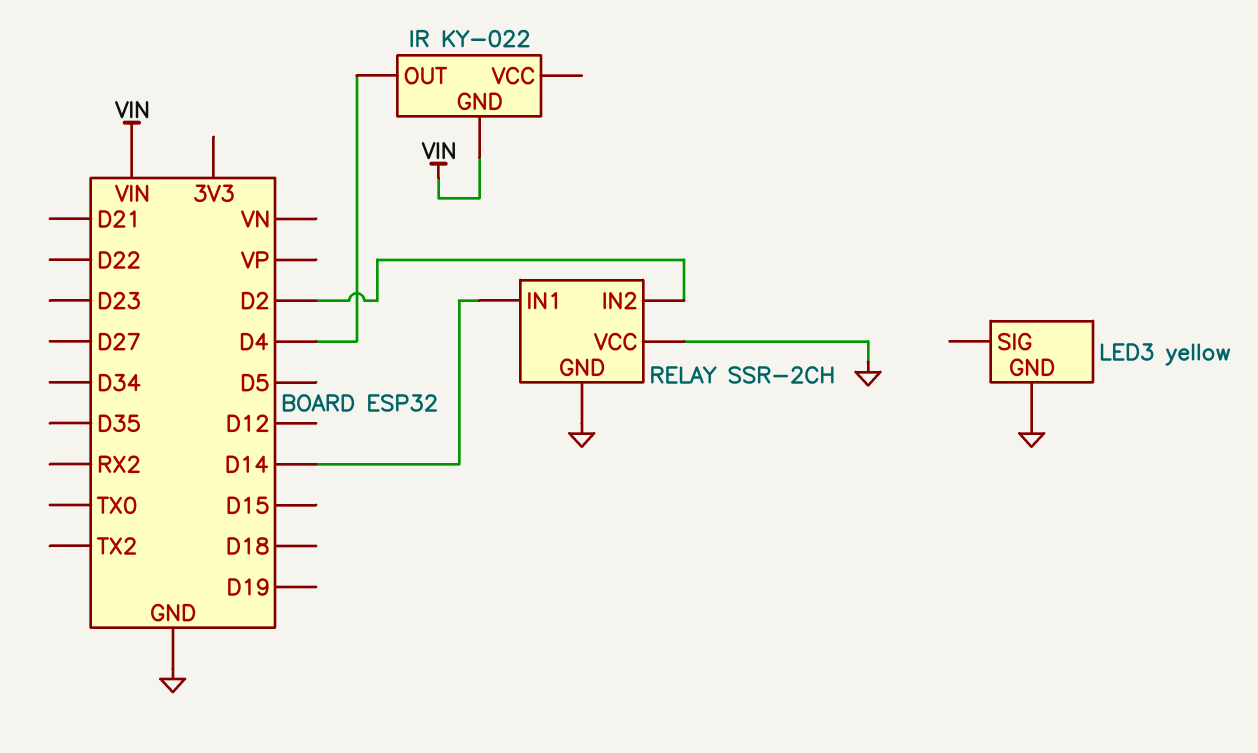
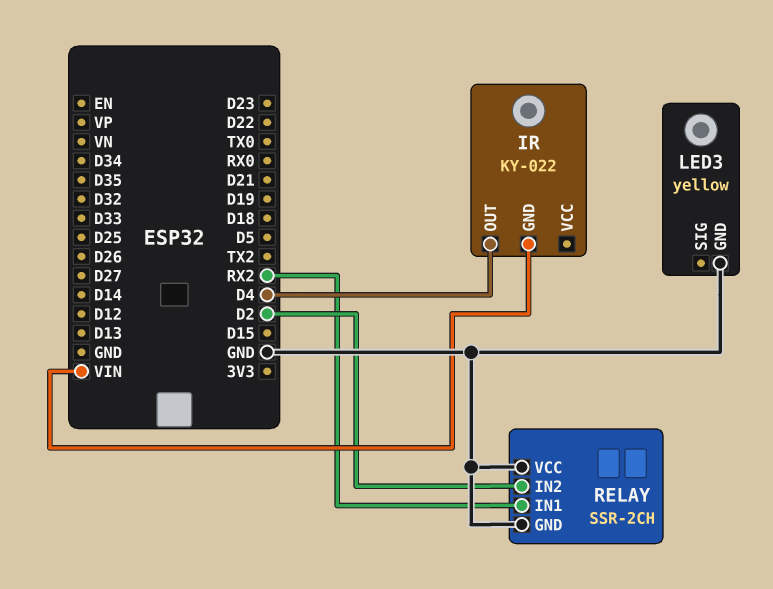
RELAY pin IN1: D14 -> RX2

